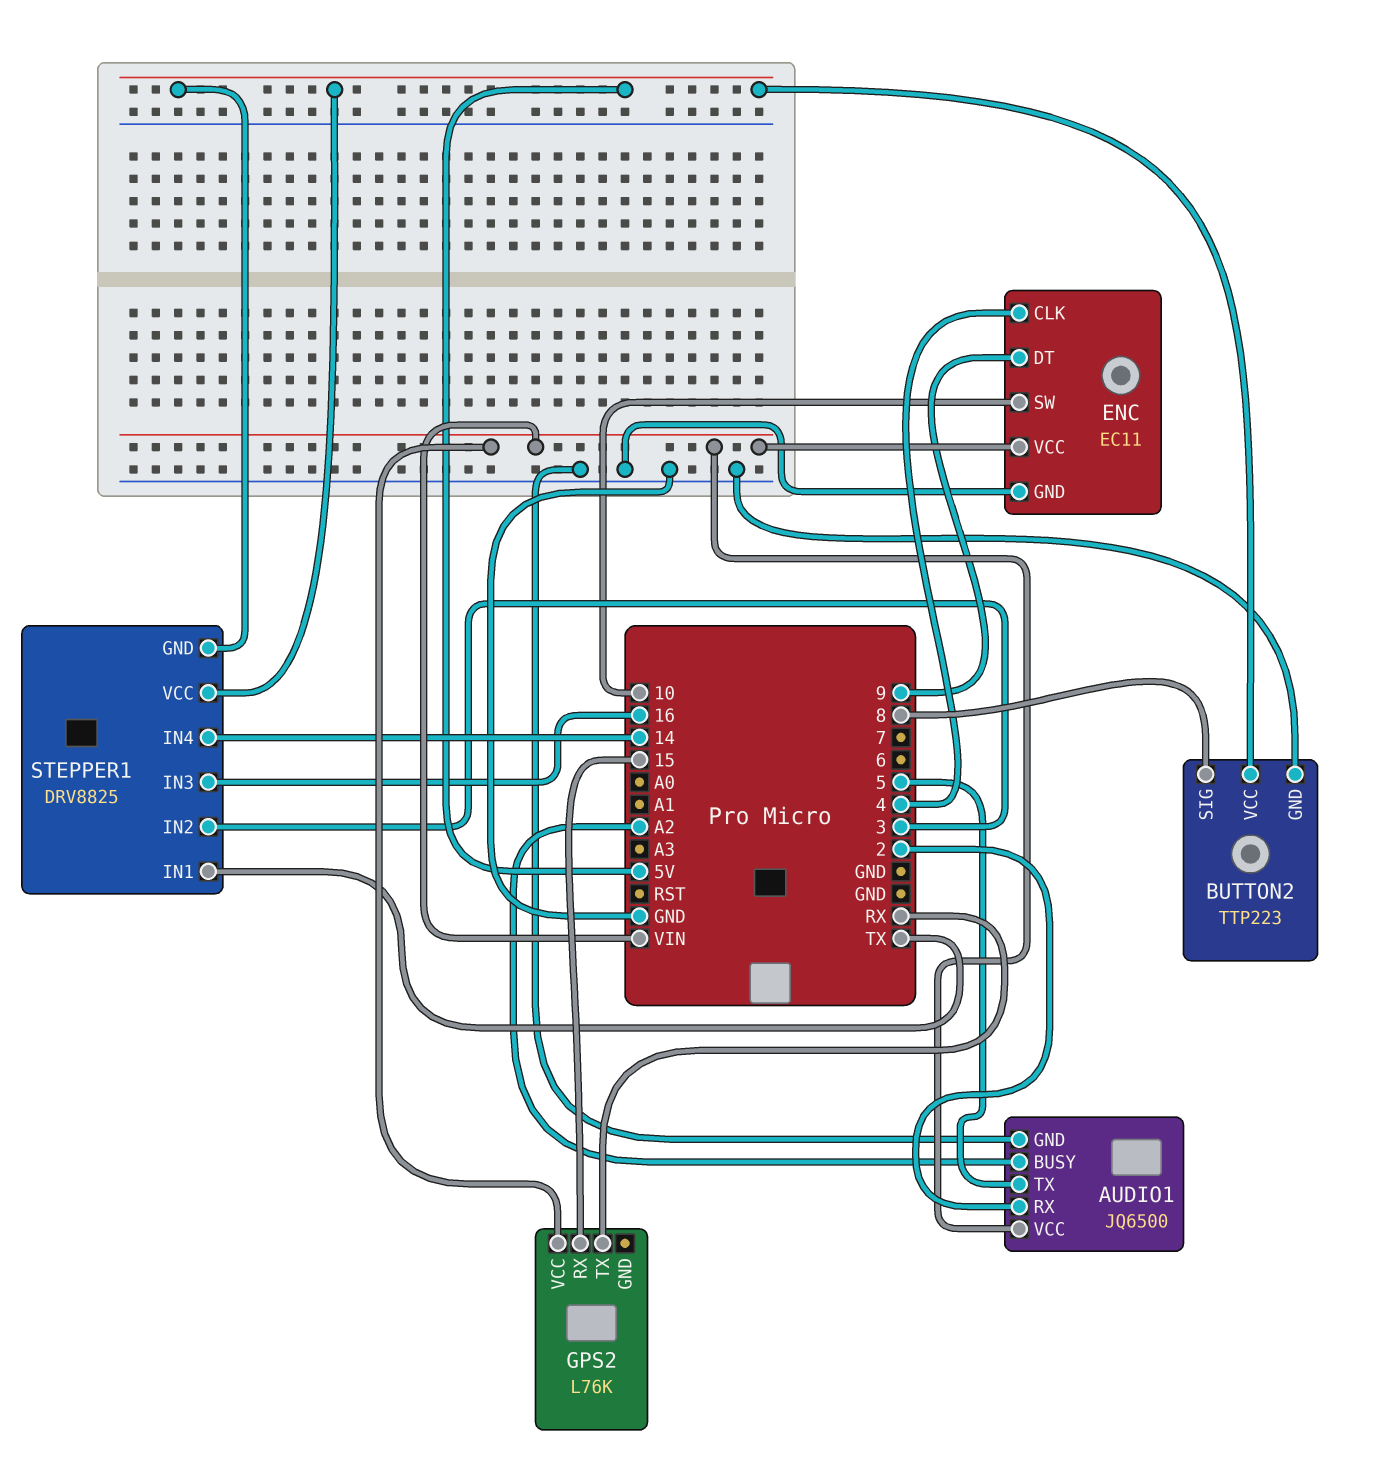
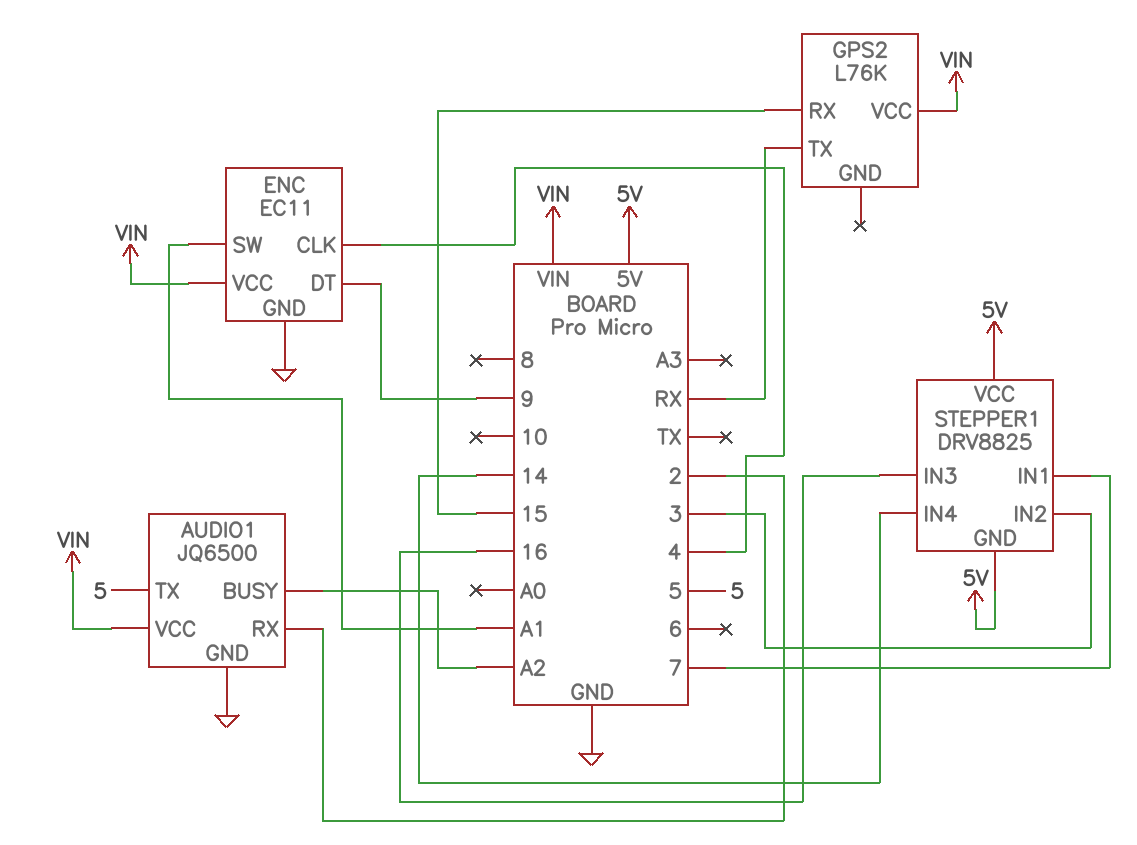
BUTTON2: TTP223 -> none
BUTTON2 pin GND: GND -> none
BUTTON2 pin SIG: 8 -> none
BUTTON2 pin VCC: 5V -> none
ENC pin SW: 10 -> A1
STEPPER1 pin IN1: TX -> 7

